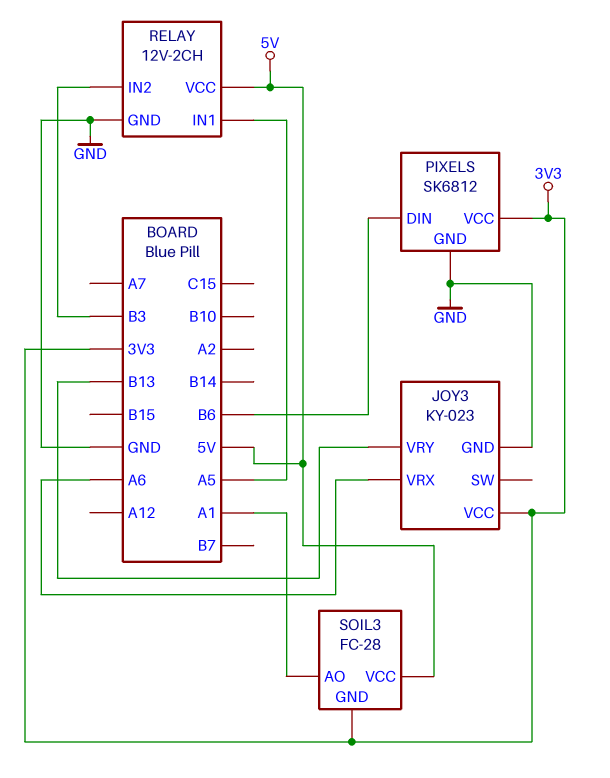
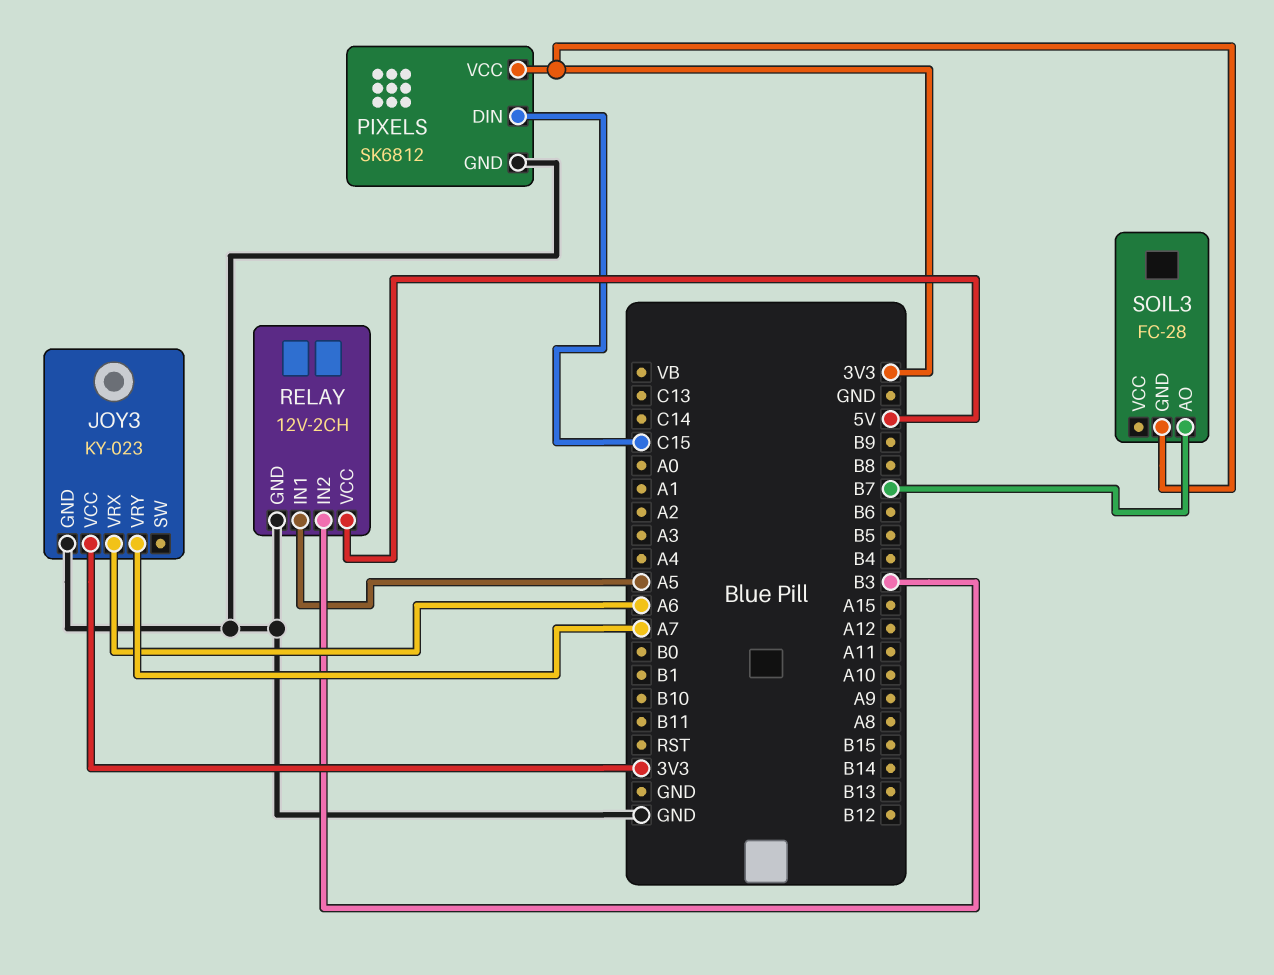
JOY3 pin VRY: B13 -> A7
PIXELS pin DIN: B6 -> C15
SOIL3 pin AO: A1 -> B7
SOIL3 pin VCC: 5V -> none

